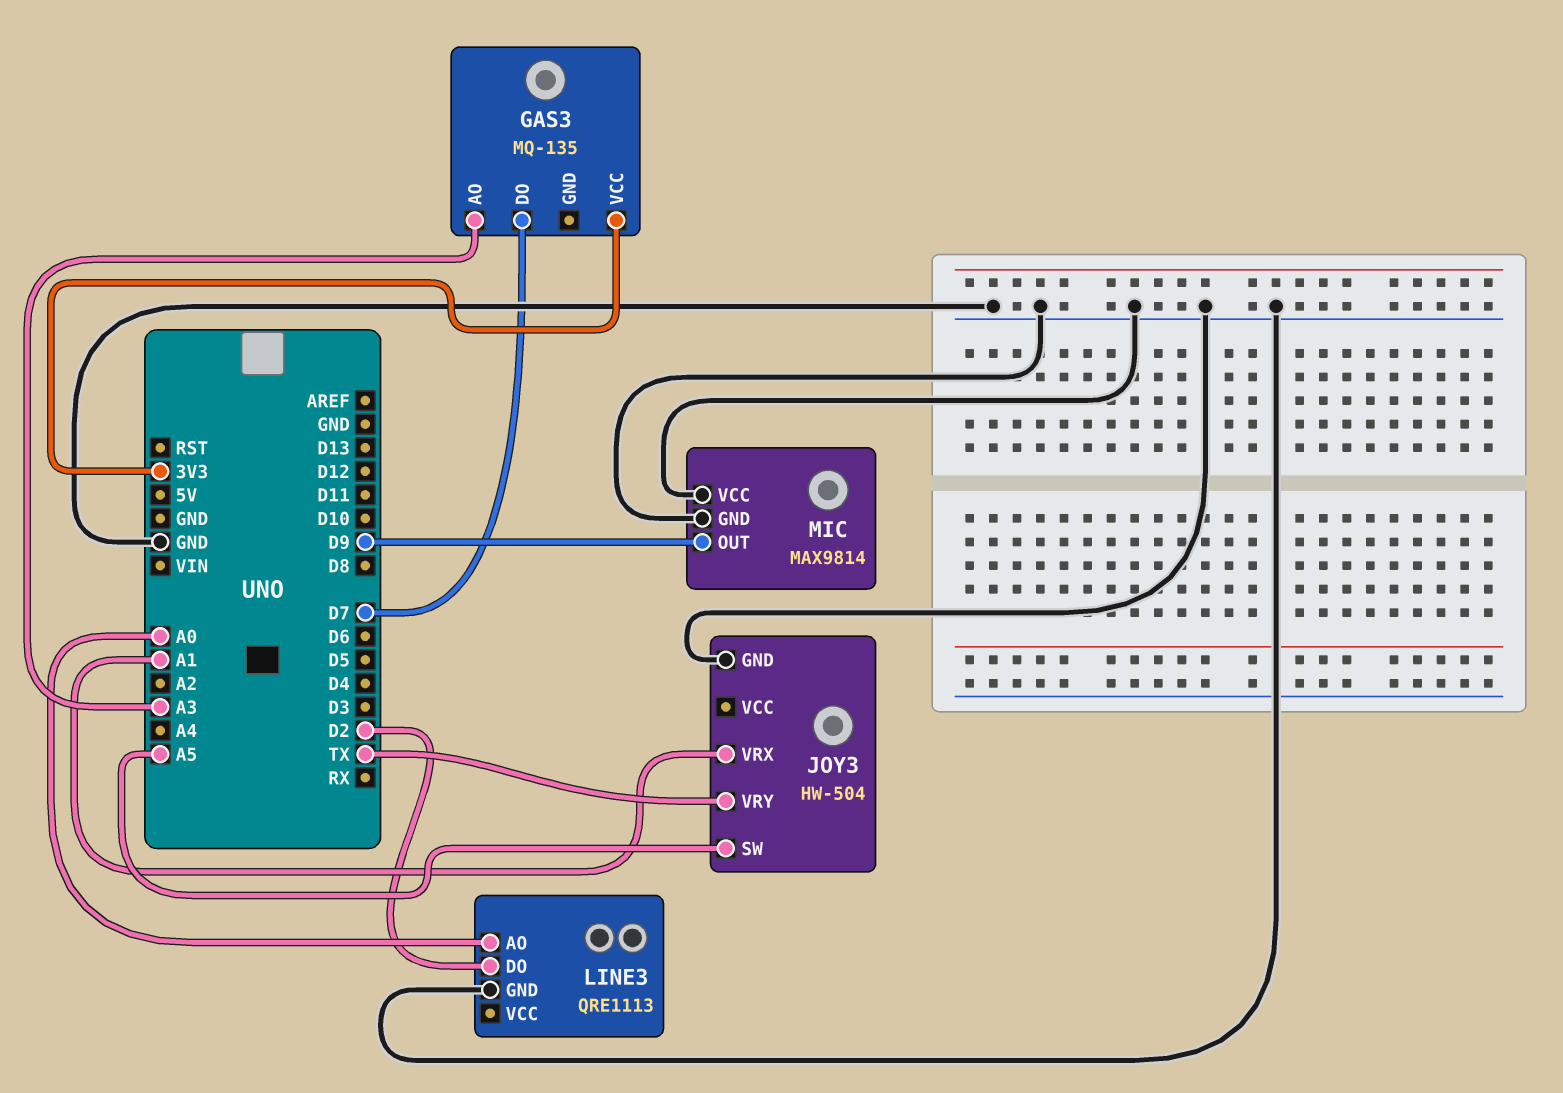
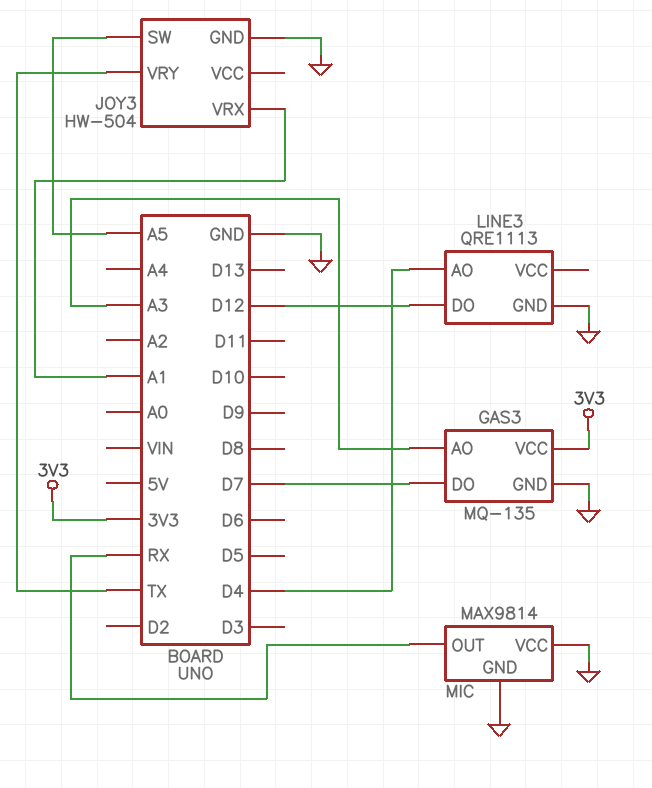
GAS3 pin GND: none -> GND
LINE3 pin AO: A0 -> D4
LINE3 pin DO: D2 -> D12
MIC pin OUT: D9 -> RX

